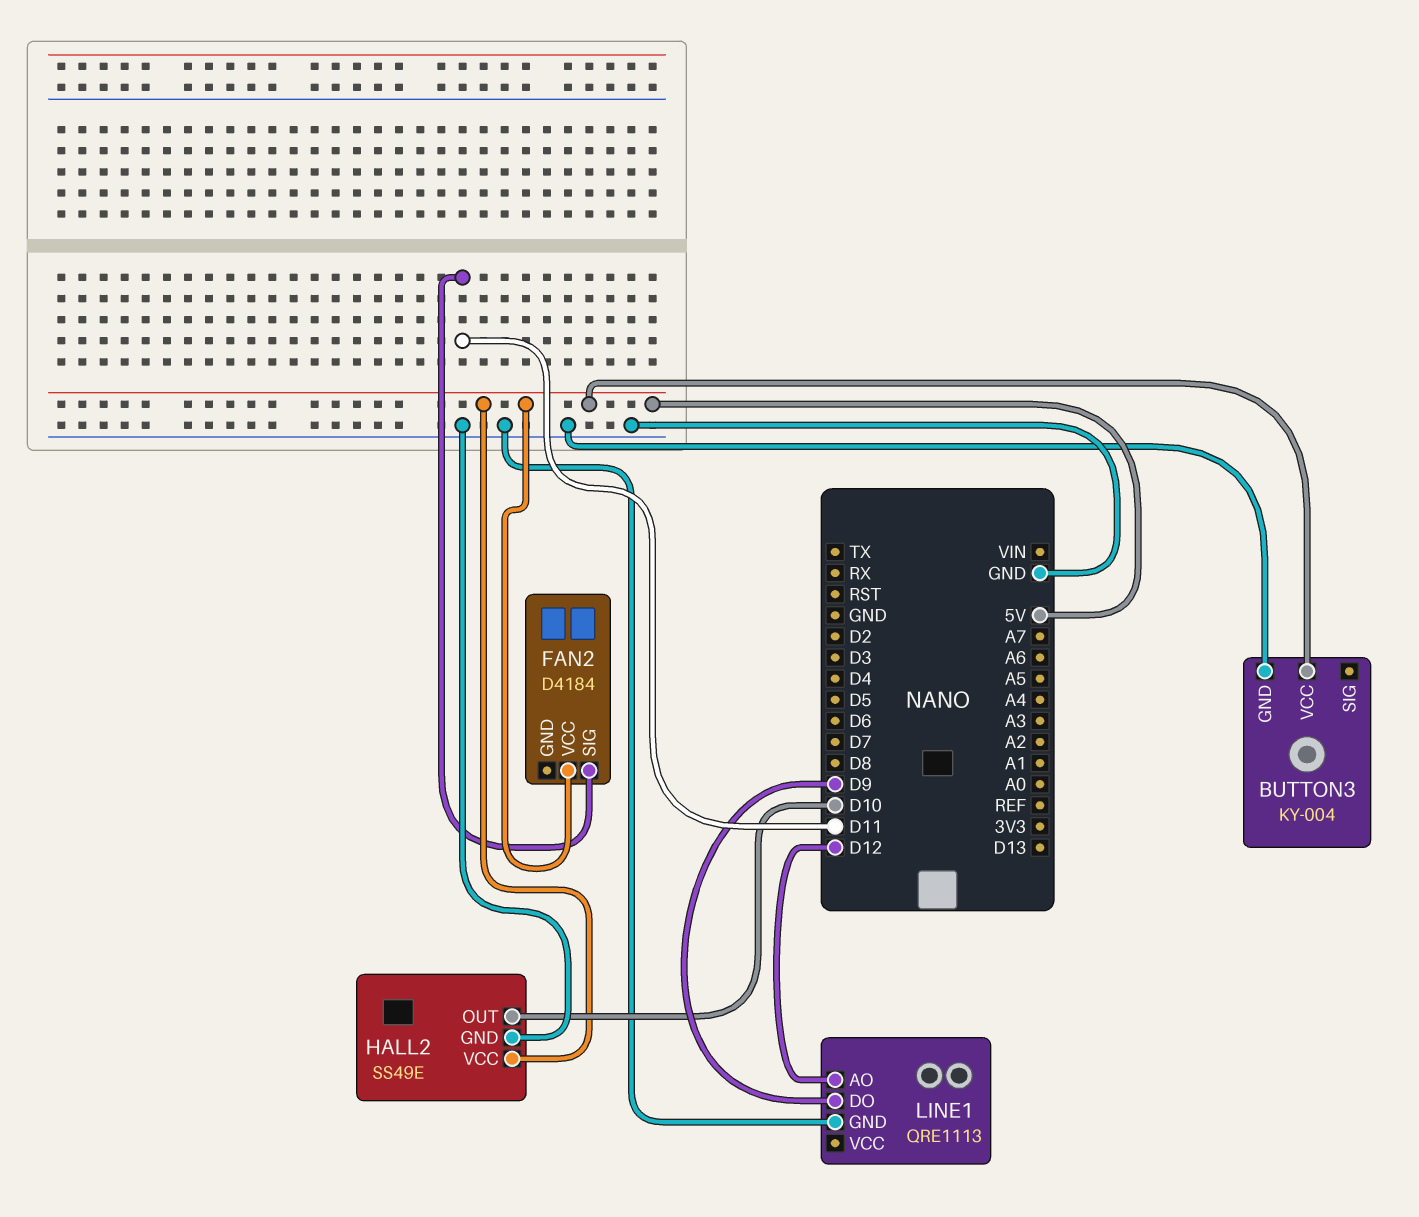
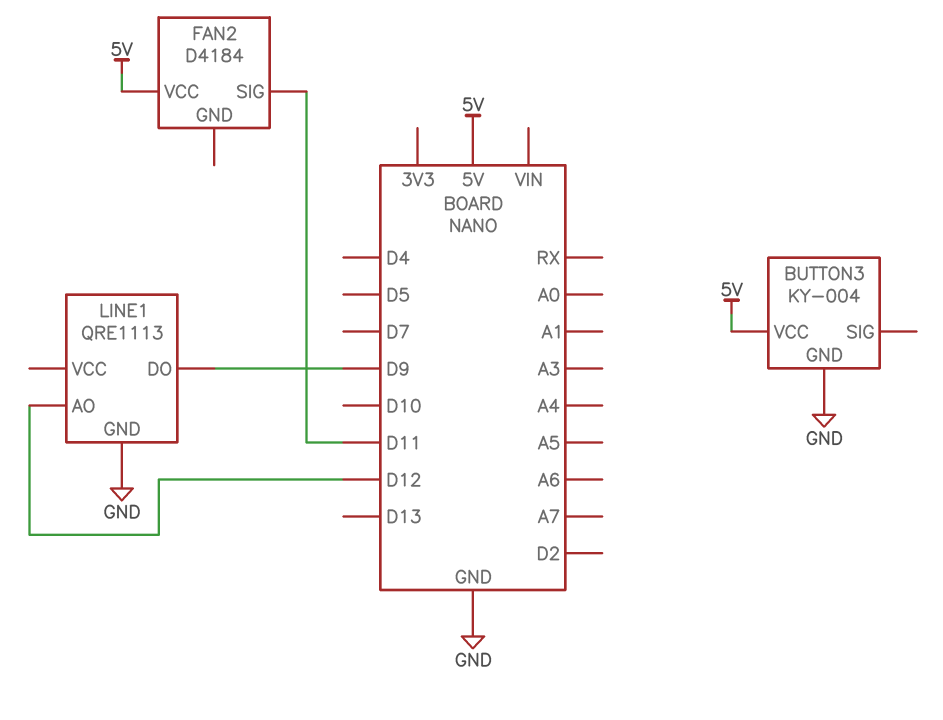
HALL2: SS49E -> none
HALL2 pin GND: GND -> none
HALL2 pin OUT: D10 -> none
HALL2 pin VCC: 5V -> none

